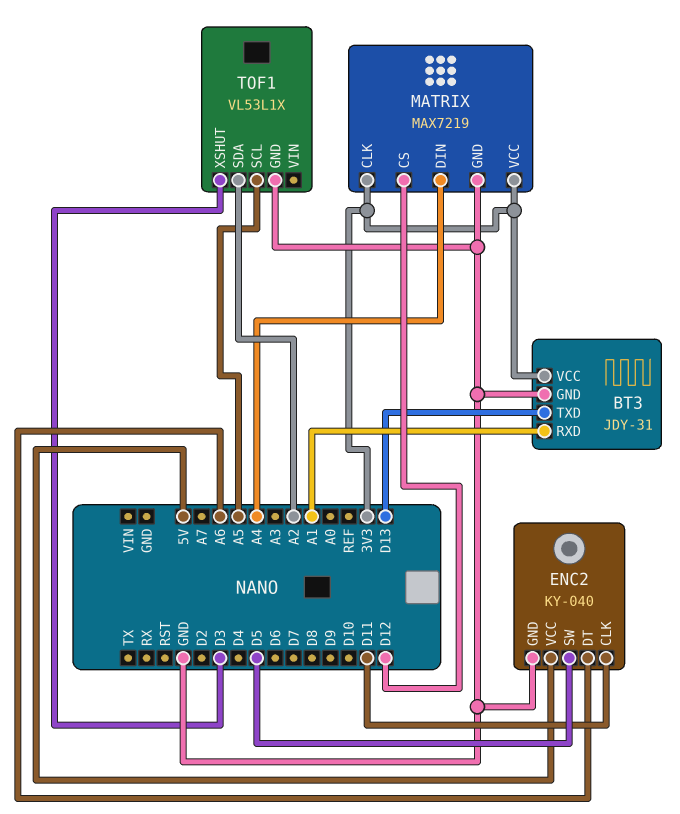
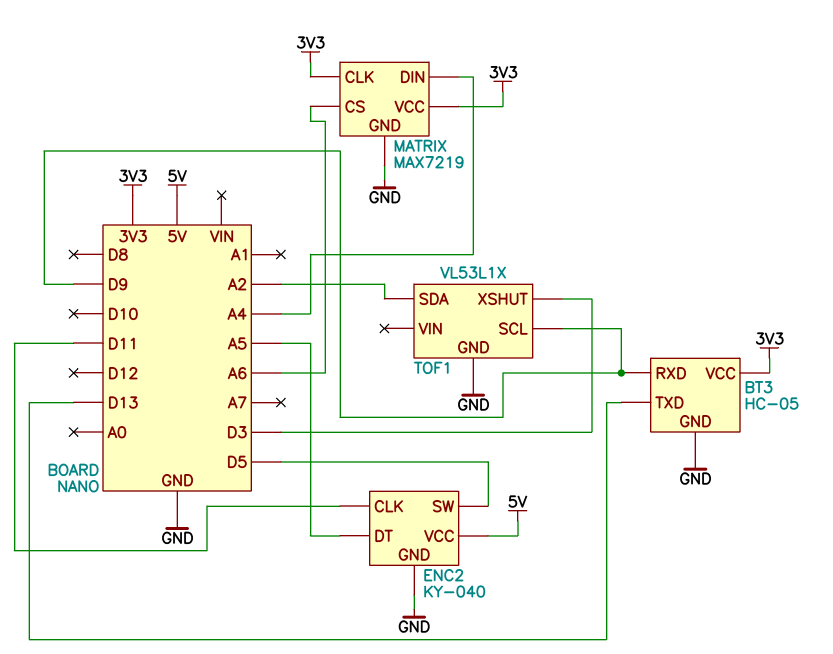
BT3: JDY-31 -> HC-05
BT3 pin RXD: A1 -> D9
ENC2 pin DT: A6 -> A5
MATRIX pin CS: D12 -> A6
TOF1 pin SCL: A5 -> D9

